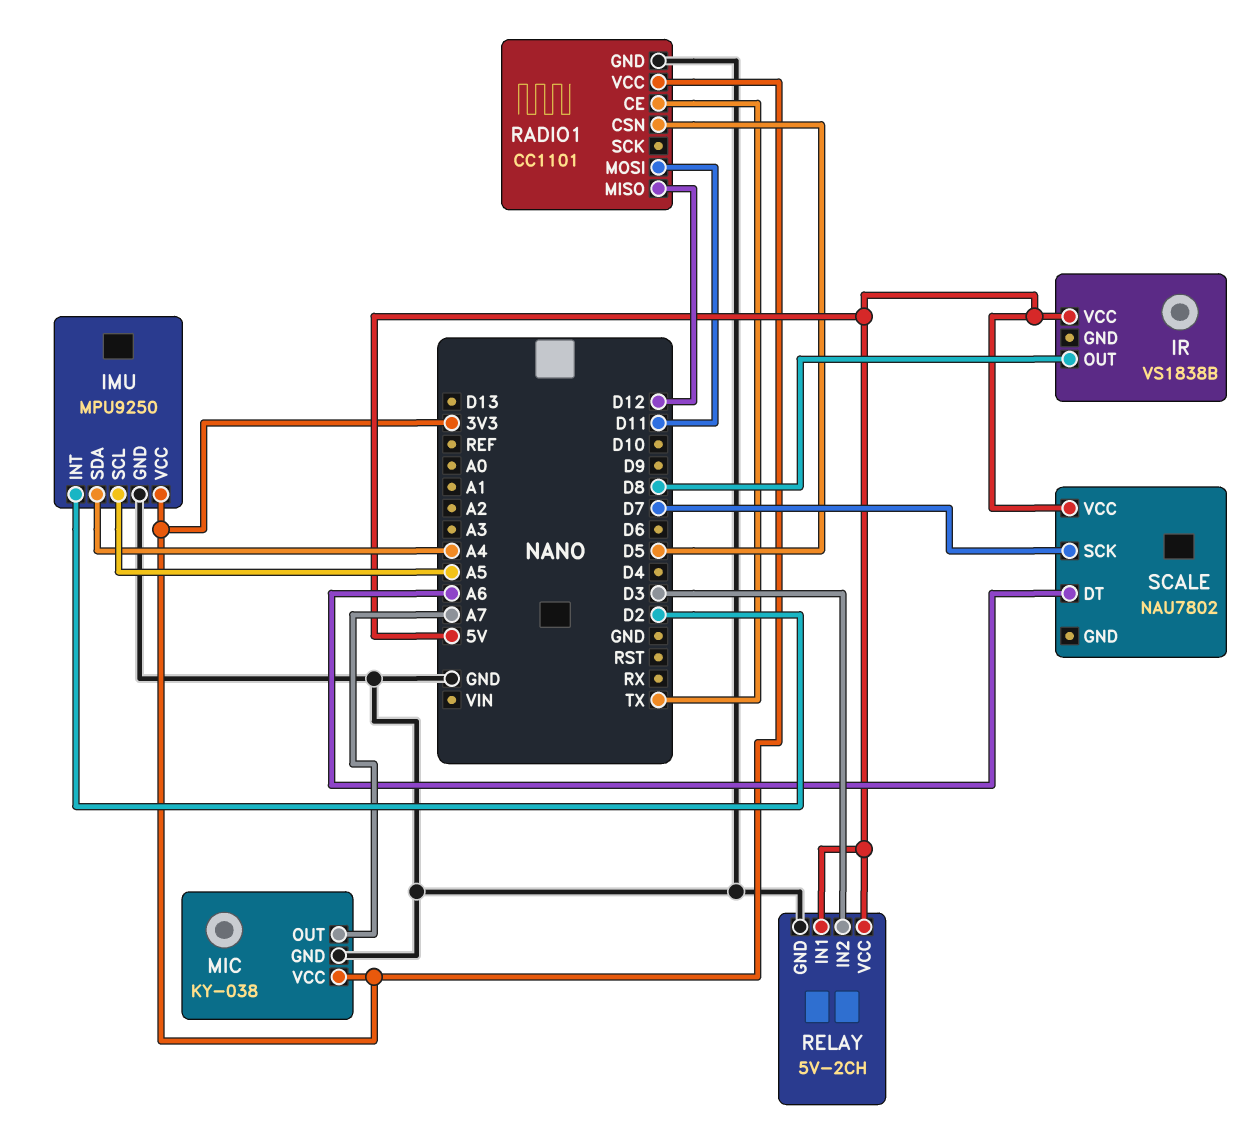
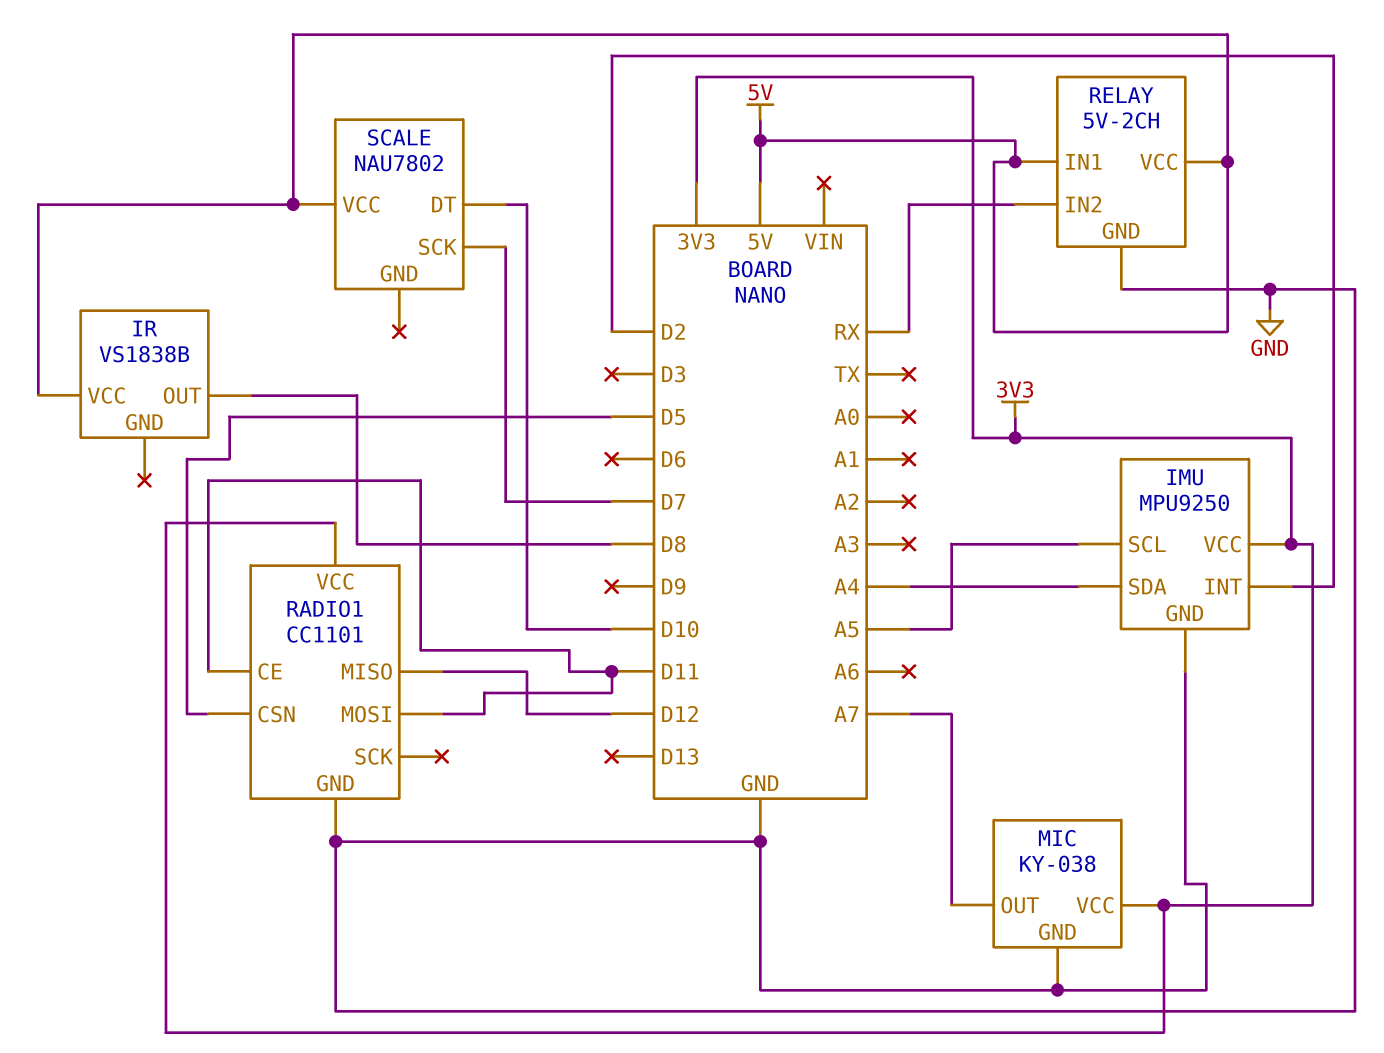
RADIO1 pin CE: TX -> D11
RELAY pin IN2: D3 -> RX
SCALE pin DT: A6 -> D10

